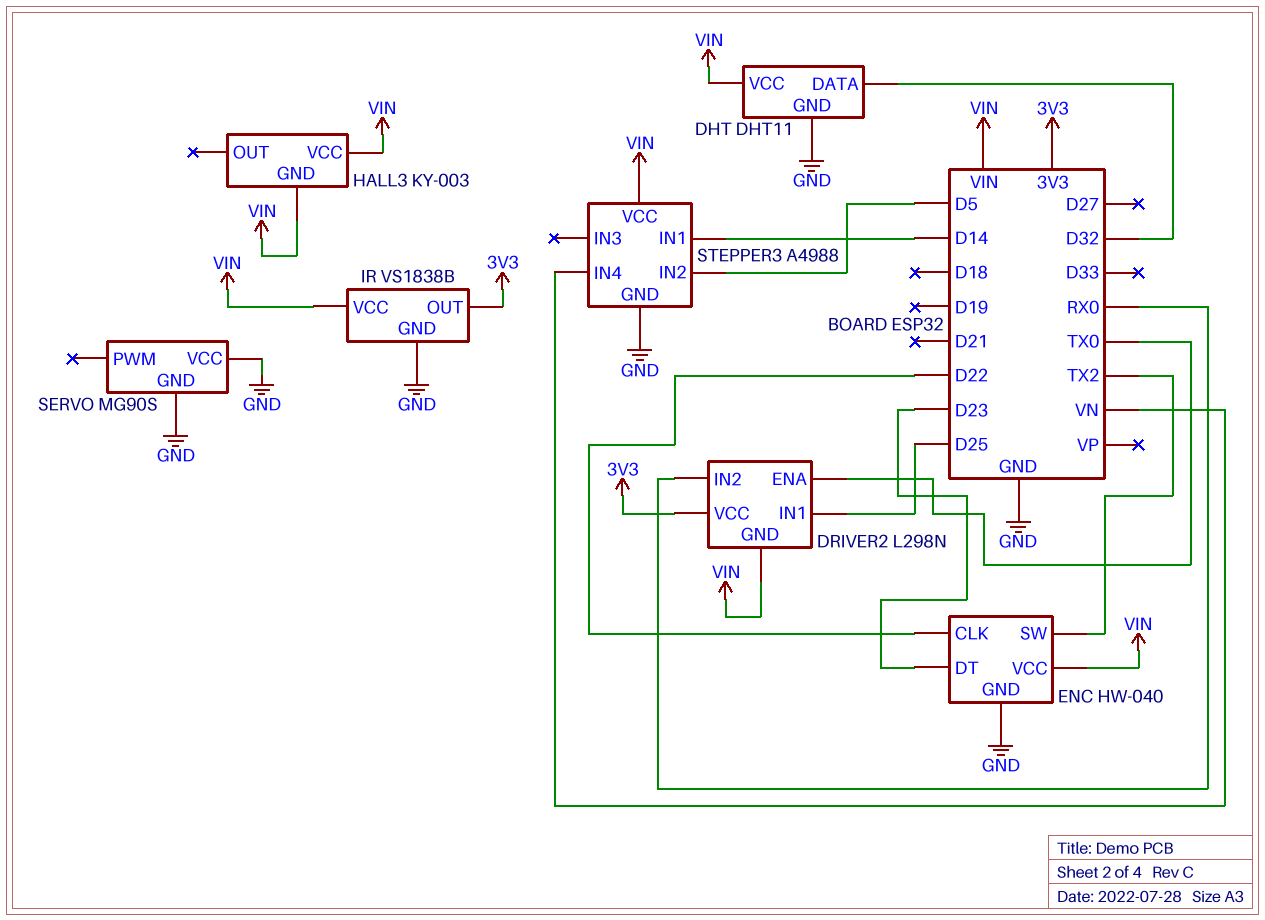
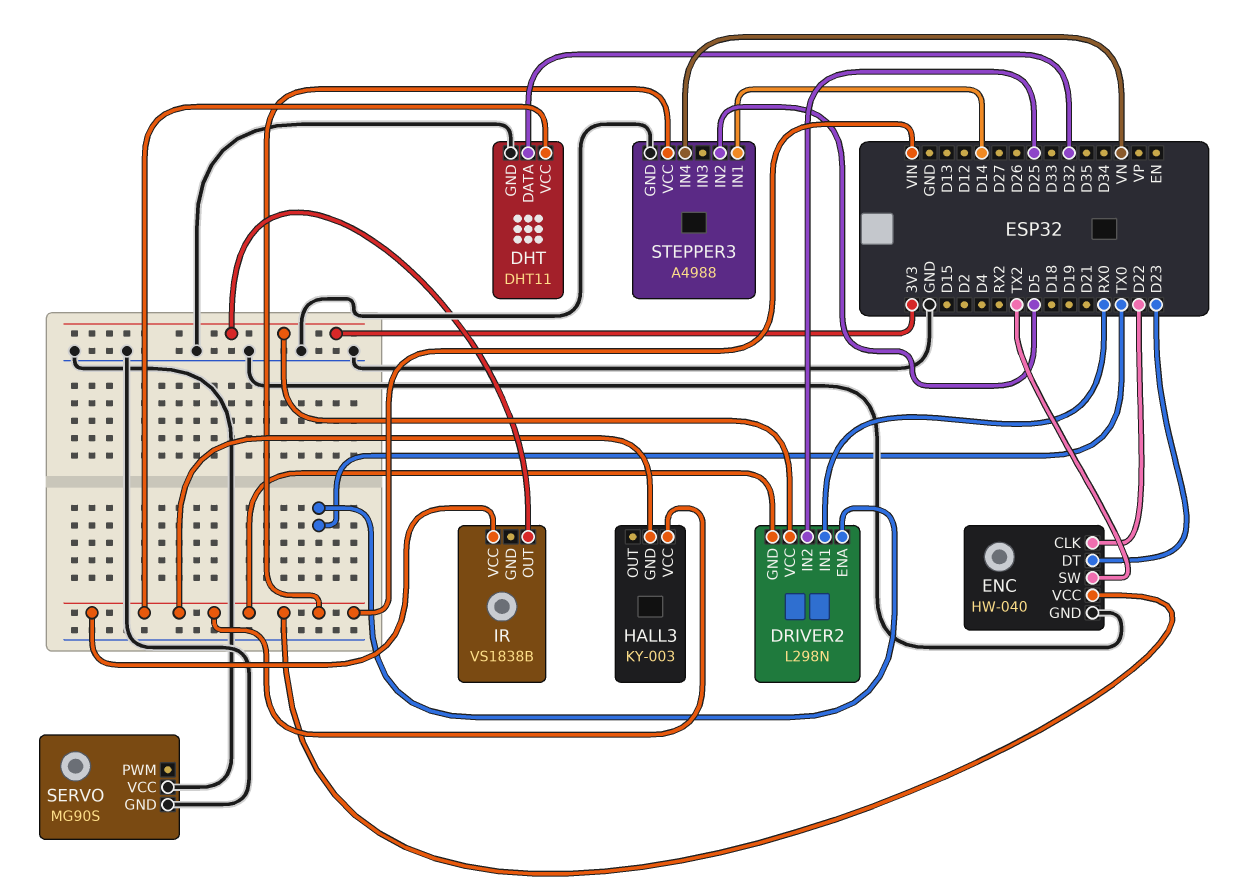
DRIVER2 pin IN1: D25 -> RX0
DRIVER2 pin IN2: RX0 -> D25
IR pin GND: GND -> none

